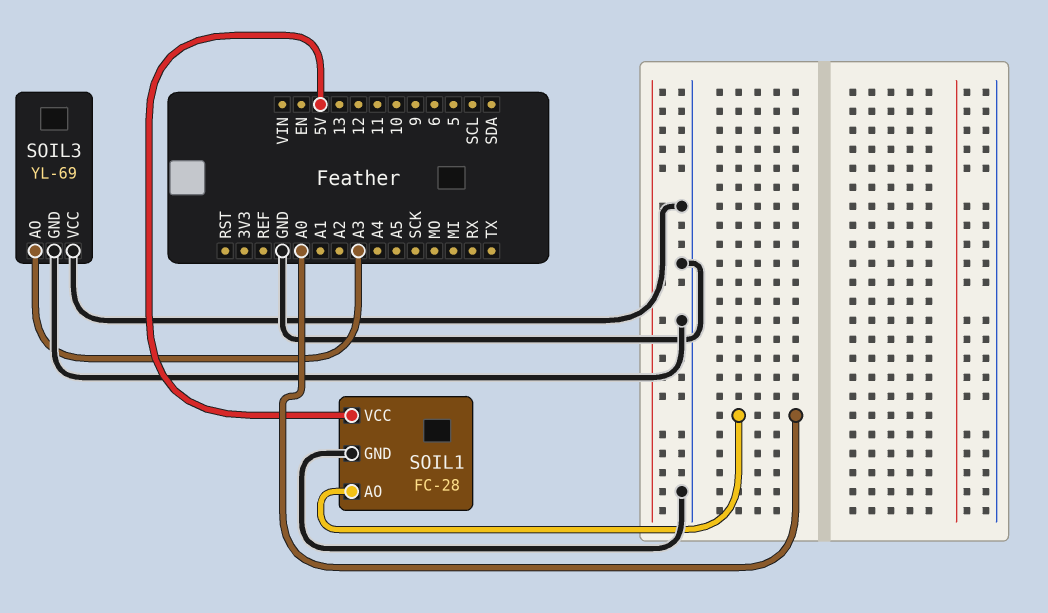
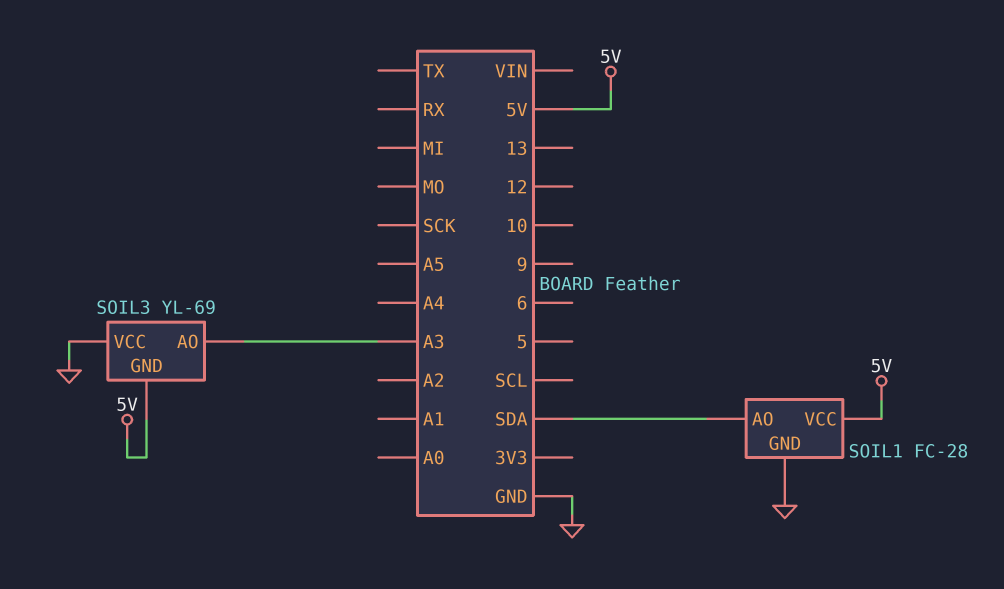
SOIL1 pin AO: A0 -> SDA
SOIL3 pin GND: GND -> 5V

